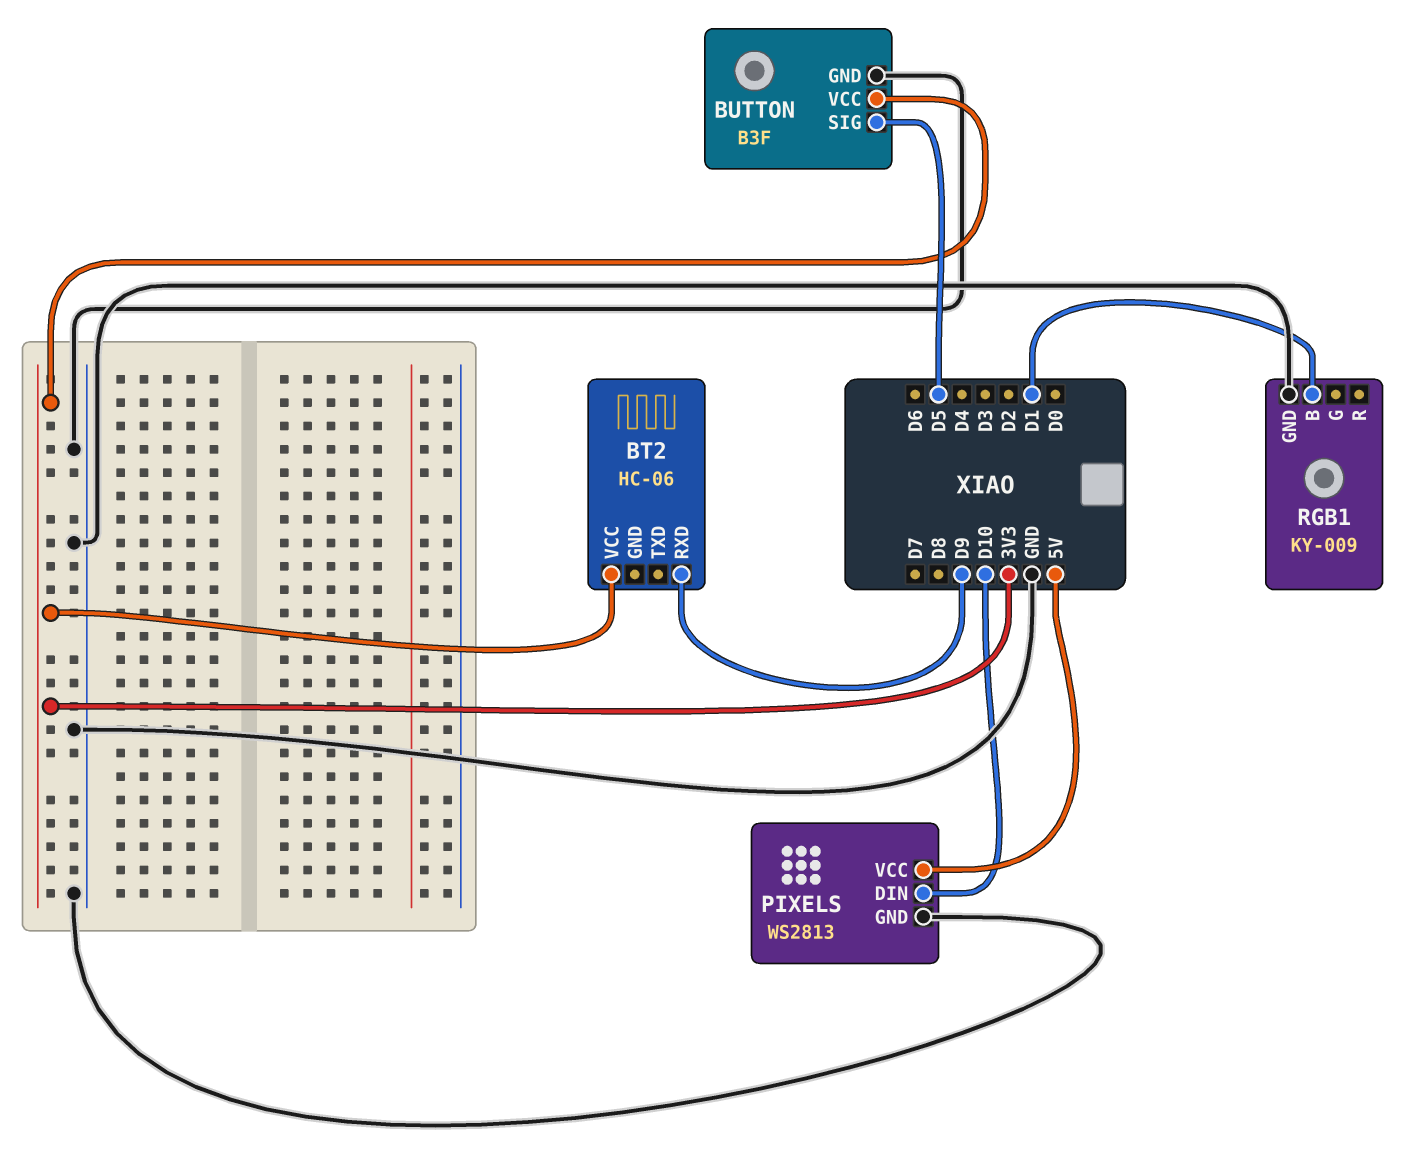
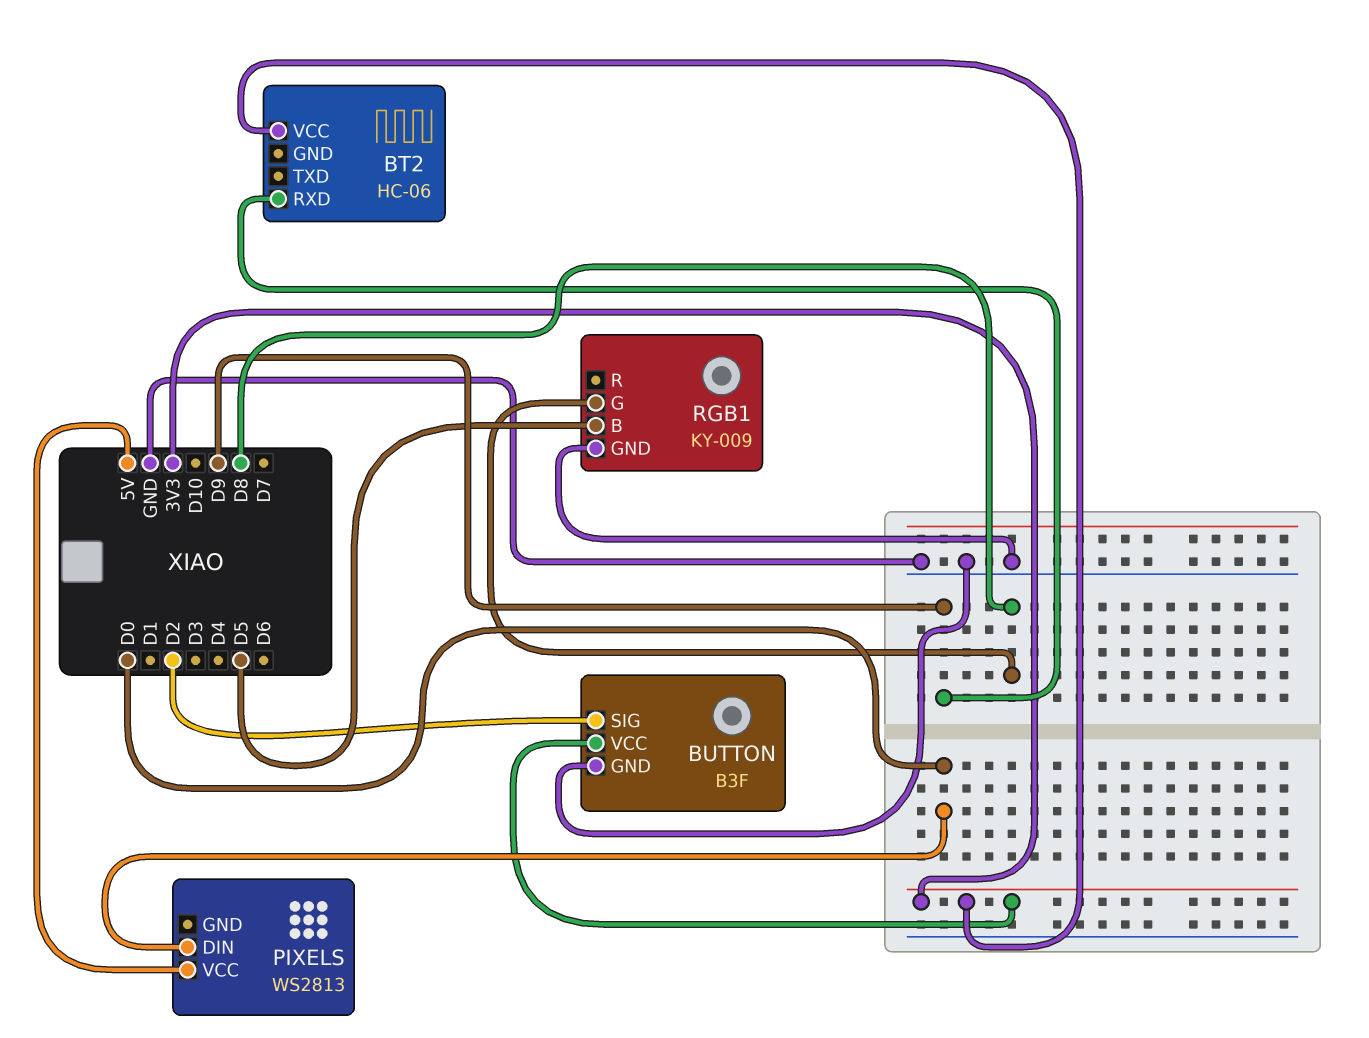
BUTTON pin SIG: D5 -> D2
PIXELS pin DIN: D10 -> D0
PIXELS pin GND: GND -> none
RGB1 pin B: D1 -> D5
RGB1 pin G: none -> D8

